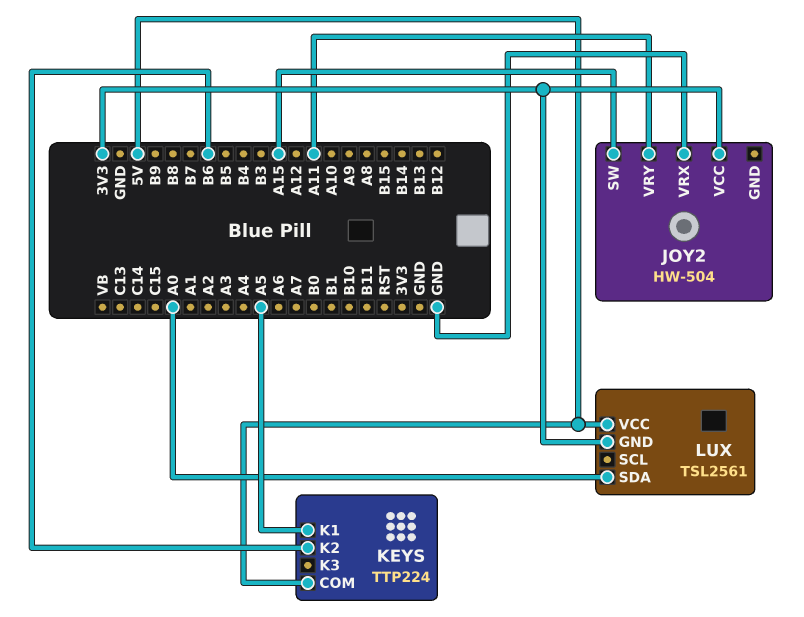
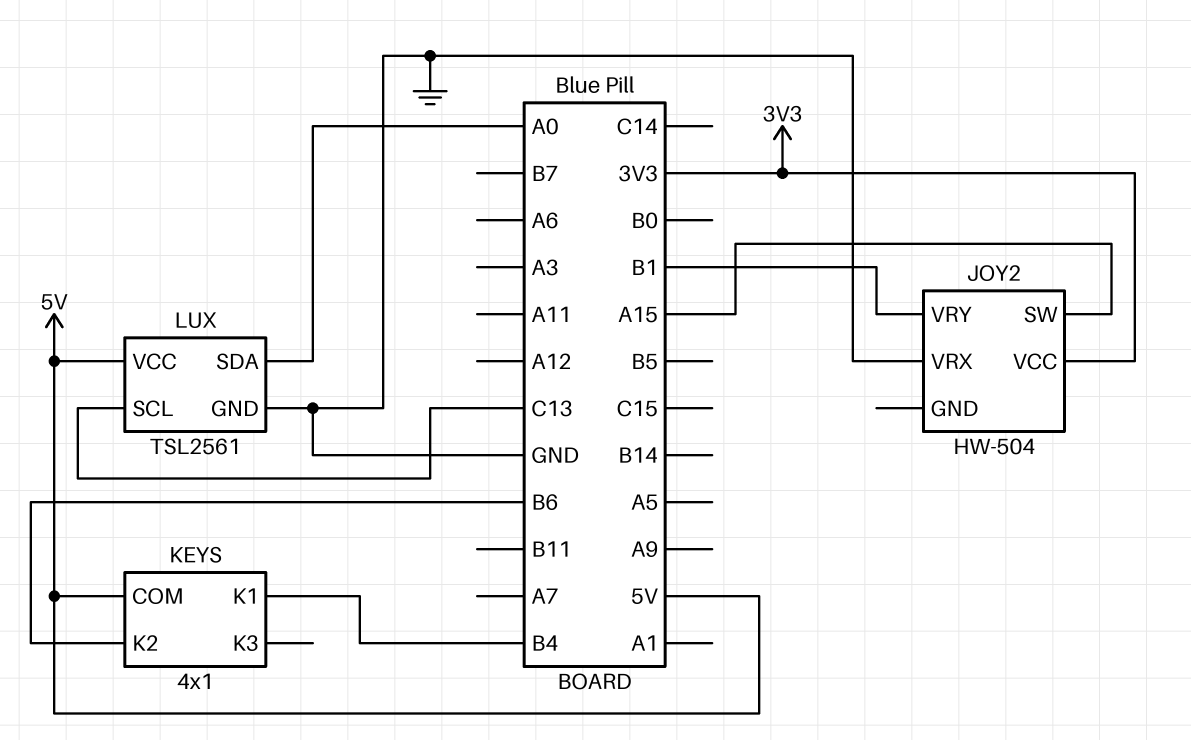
JOY2 pin VRY: A11 -> B1
KEYS: TTP224 -> 4x1
KEYS pin K1: A5 -> B4
LUX pin GND: 3V3 -> GND
LUX pin SCL: none -> C13

